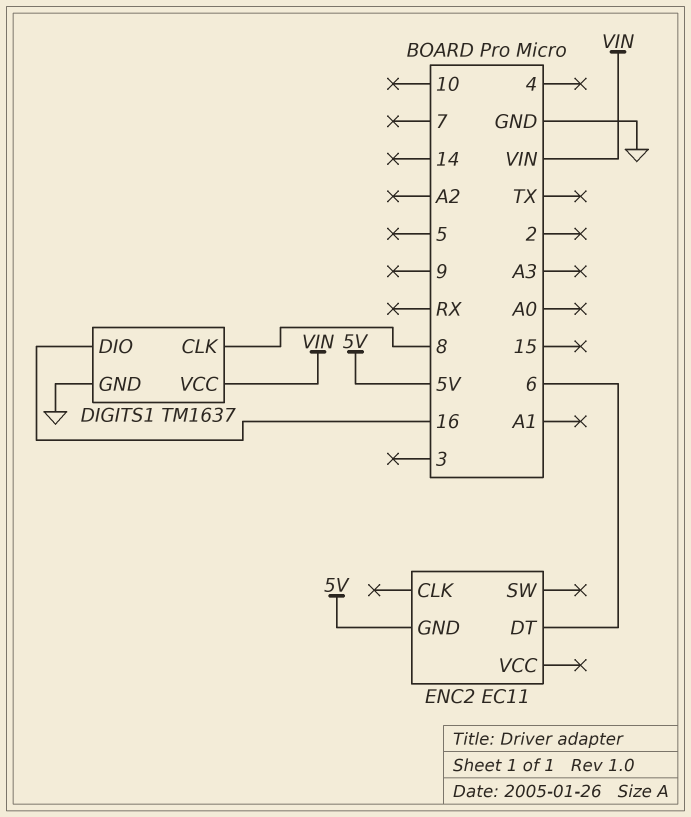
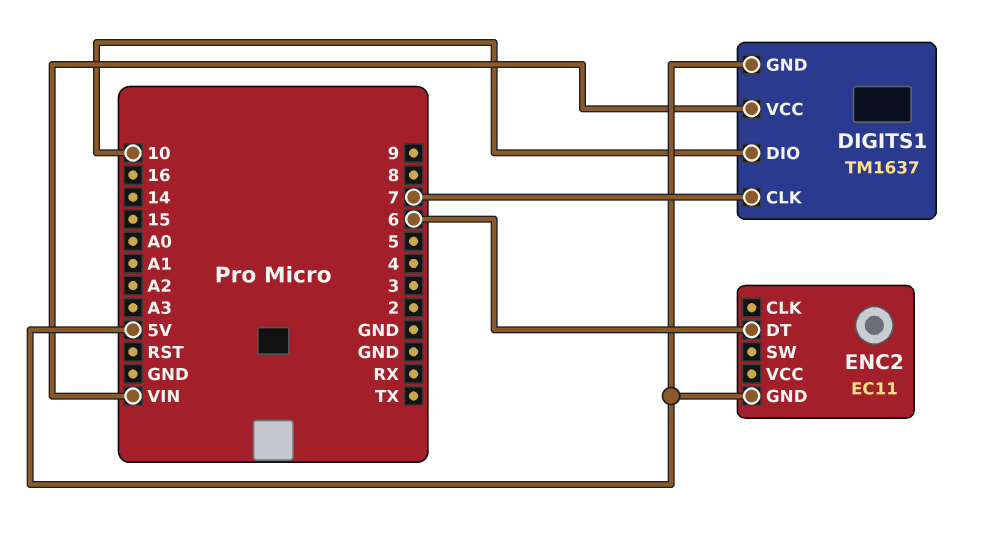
DIGITS1 pin CLK: 8 -> 7
DIGITS1 pin DIO: 16 -> 10
DIGITS1 pin GND: GND -> 5V

